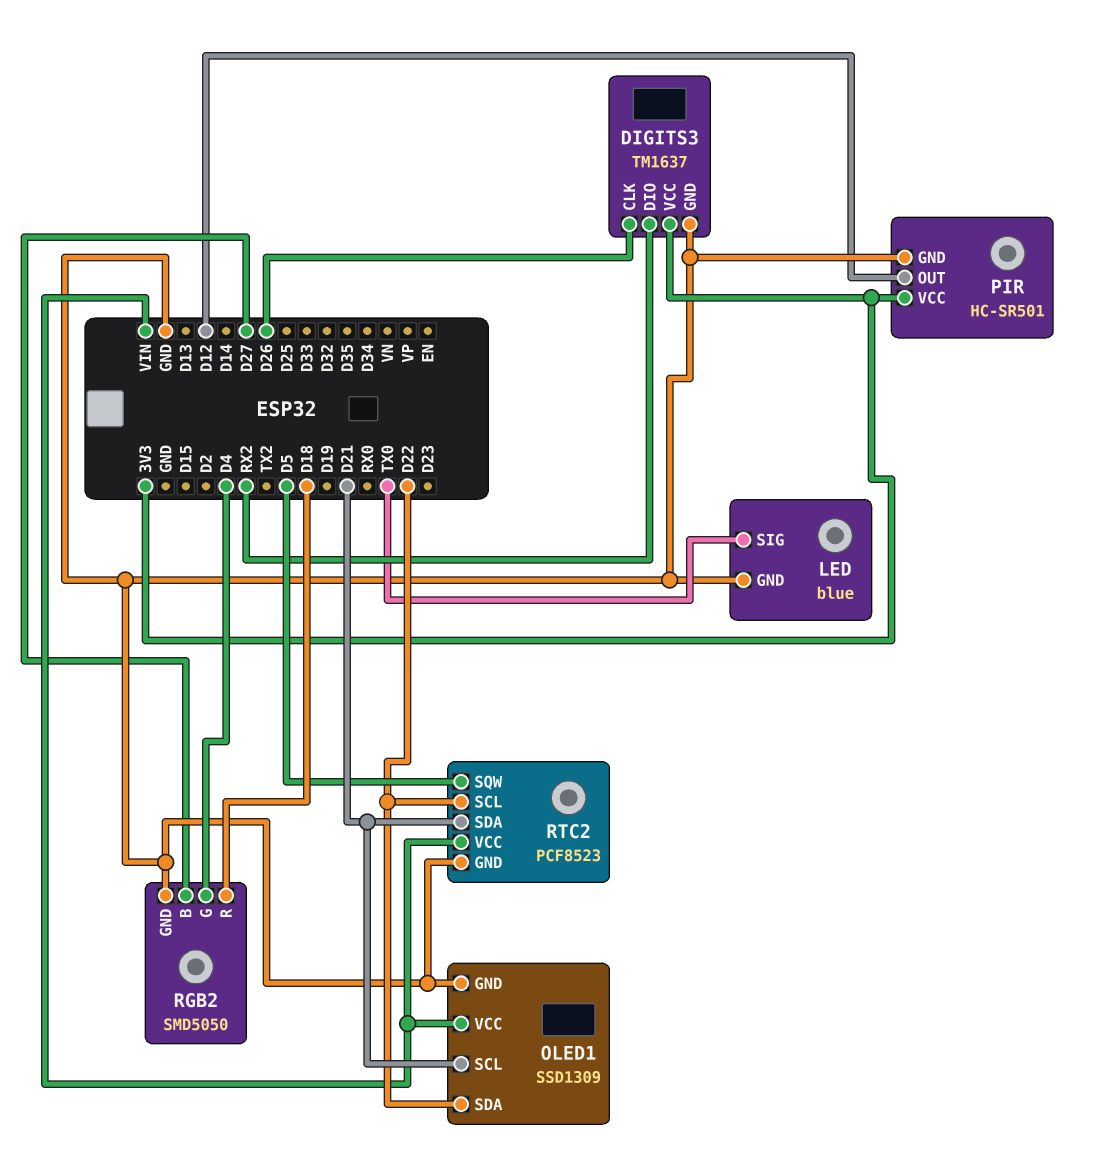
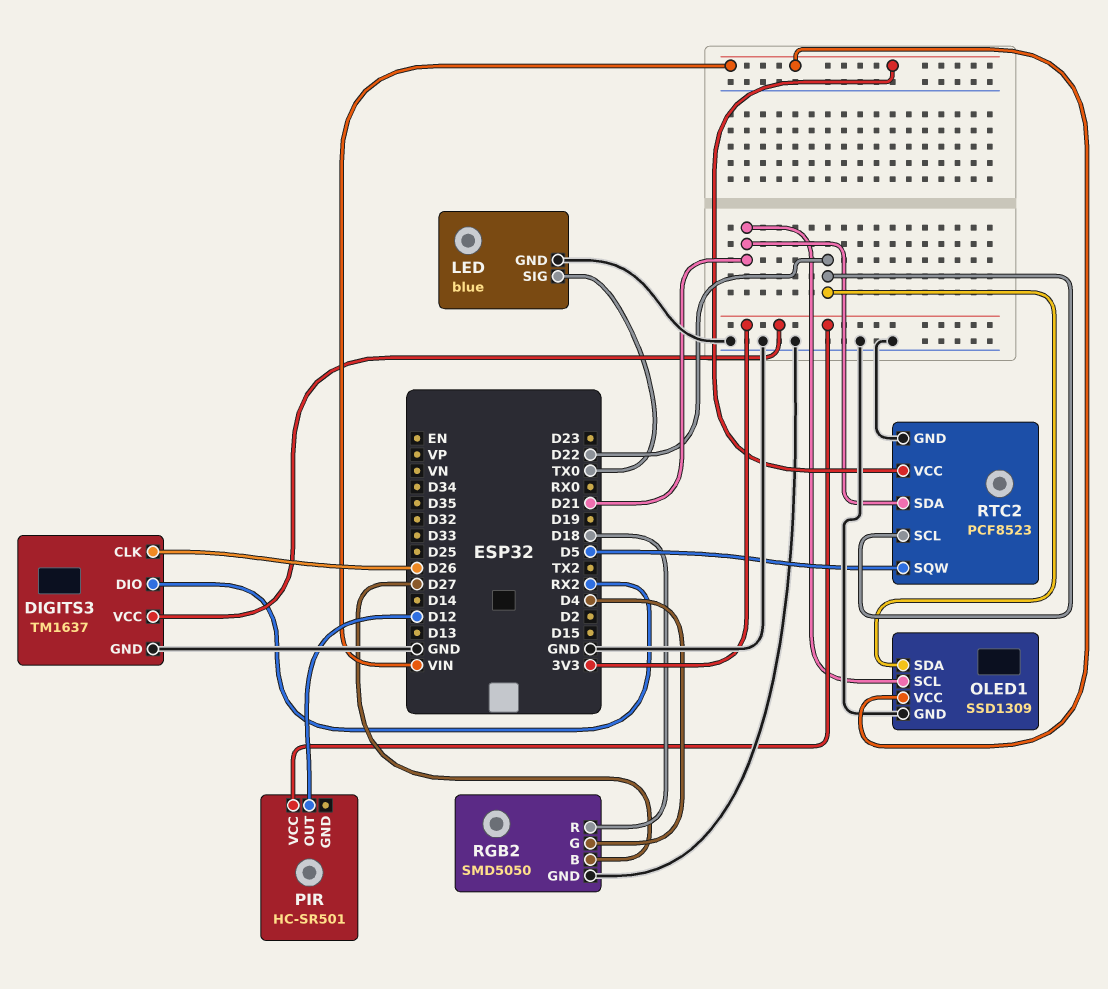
PIR pin GND: GND -> none

